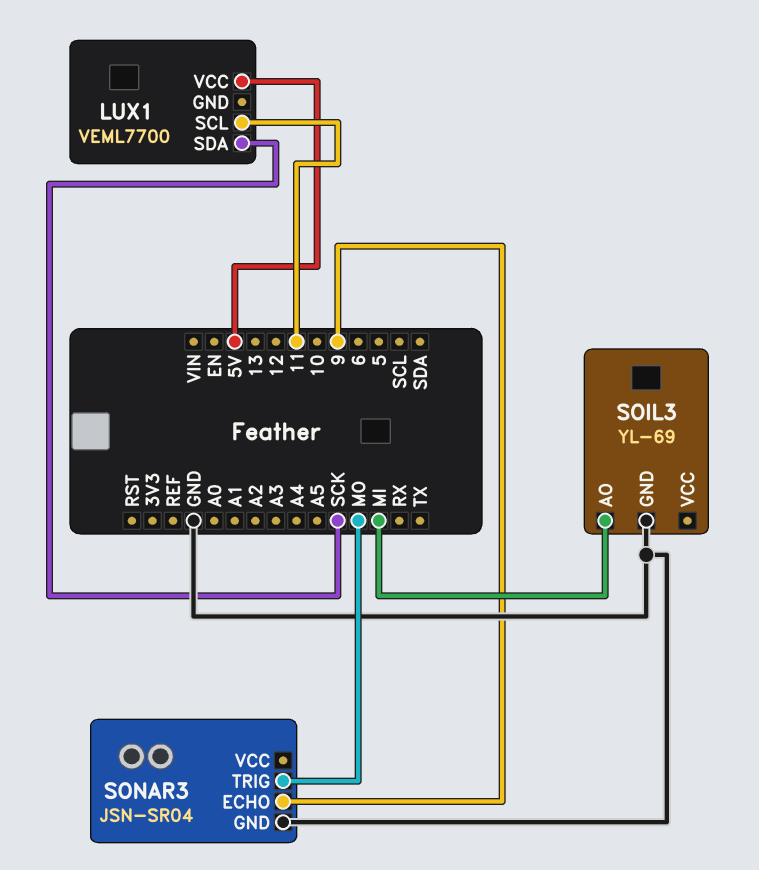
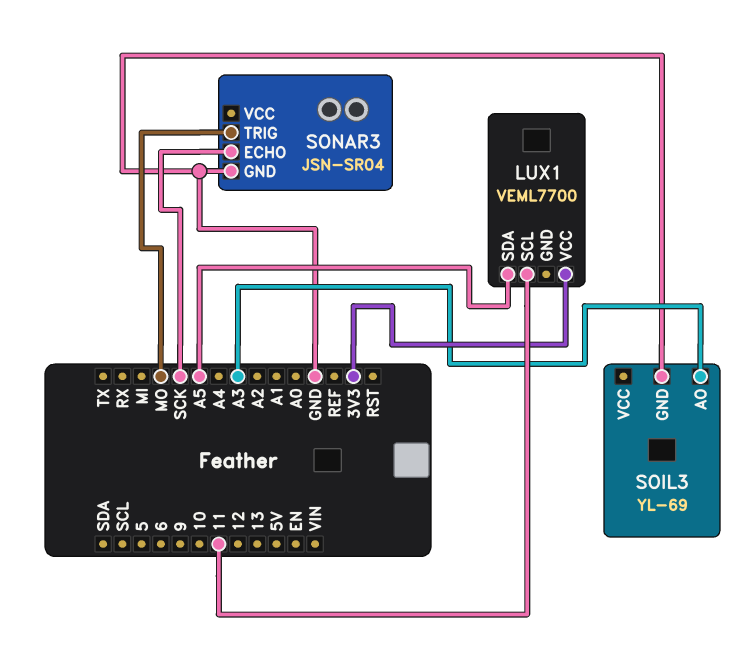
LUX1 pin SDA: SCK -> A5
LUX1 pin VCC: 5V -> 3V3
SOIL3 pin AO: MI -> A3
SONAR3 pin ECHO: 9 -> SCK

